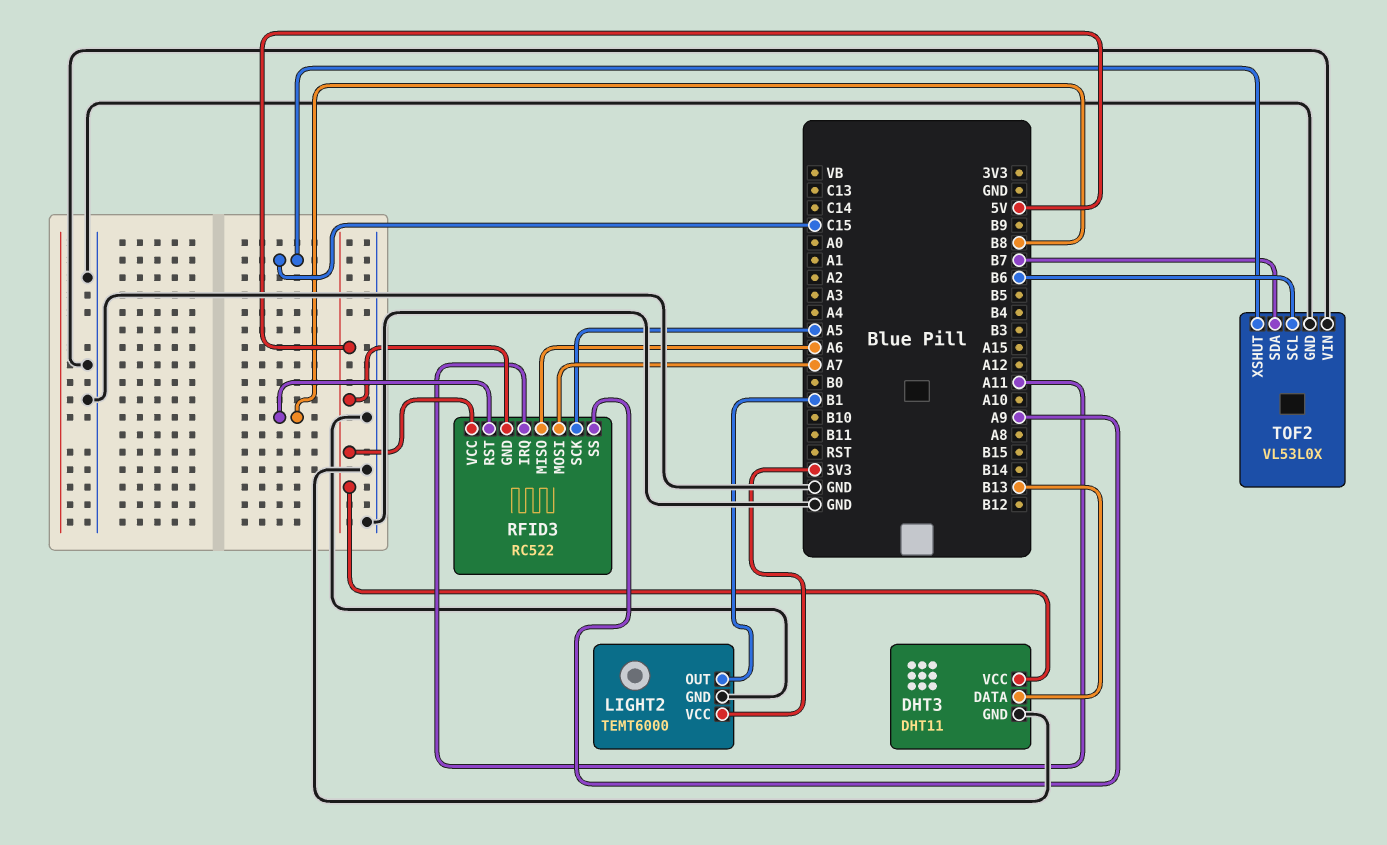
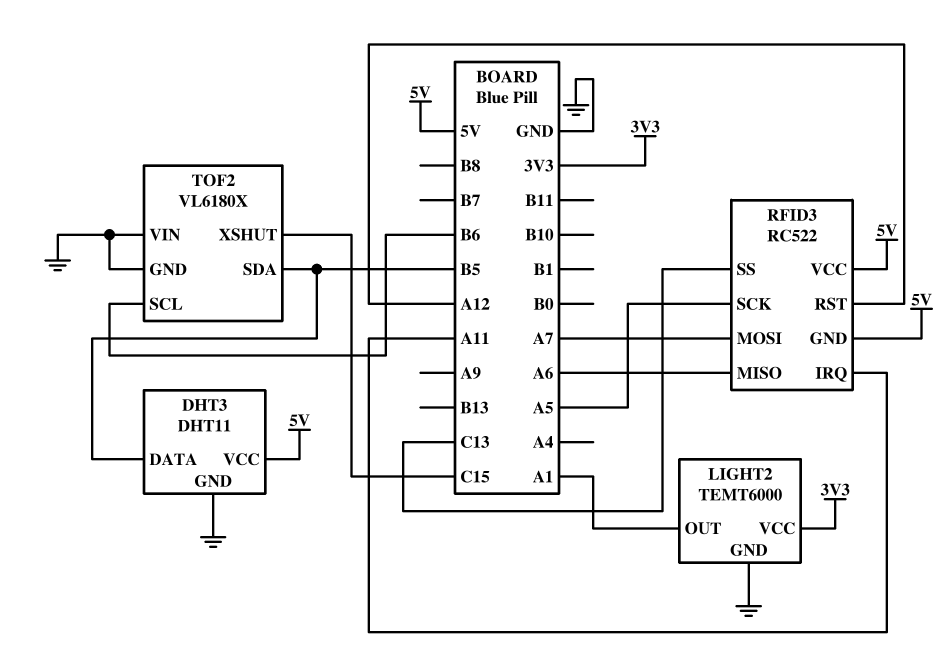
DHT3 pin DATA: B13 -> B5
LIGHT2 pin OUT: B1 -> A1
RFID3 pin RST: B8 -> A12
RFID3 pin SS: A9 -> C13
TOF2: VL53L0X -> VL6180X
TOF2 pin SDA: B7 -> B5

